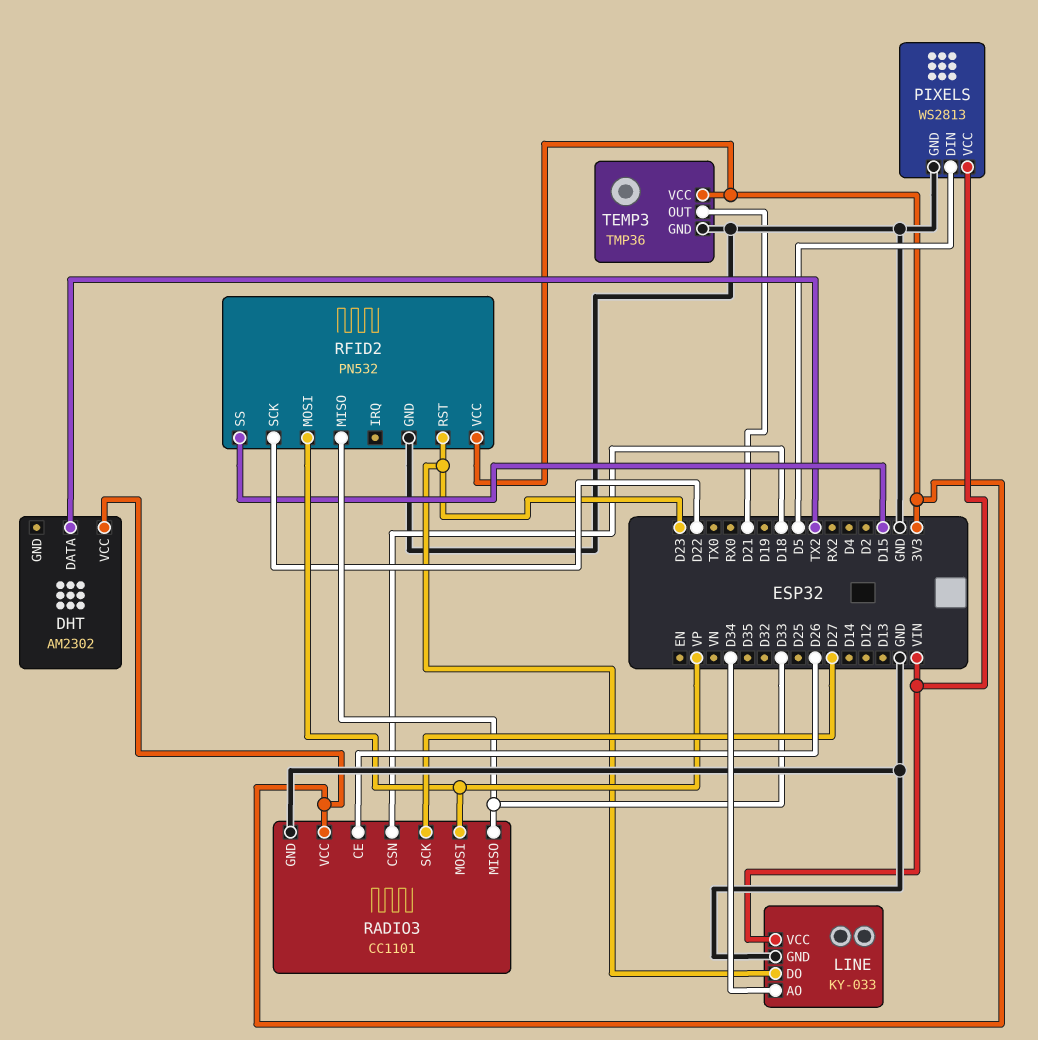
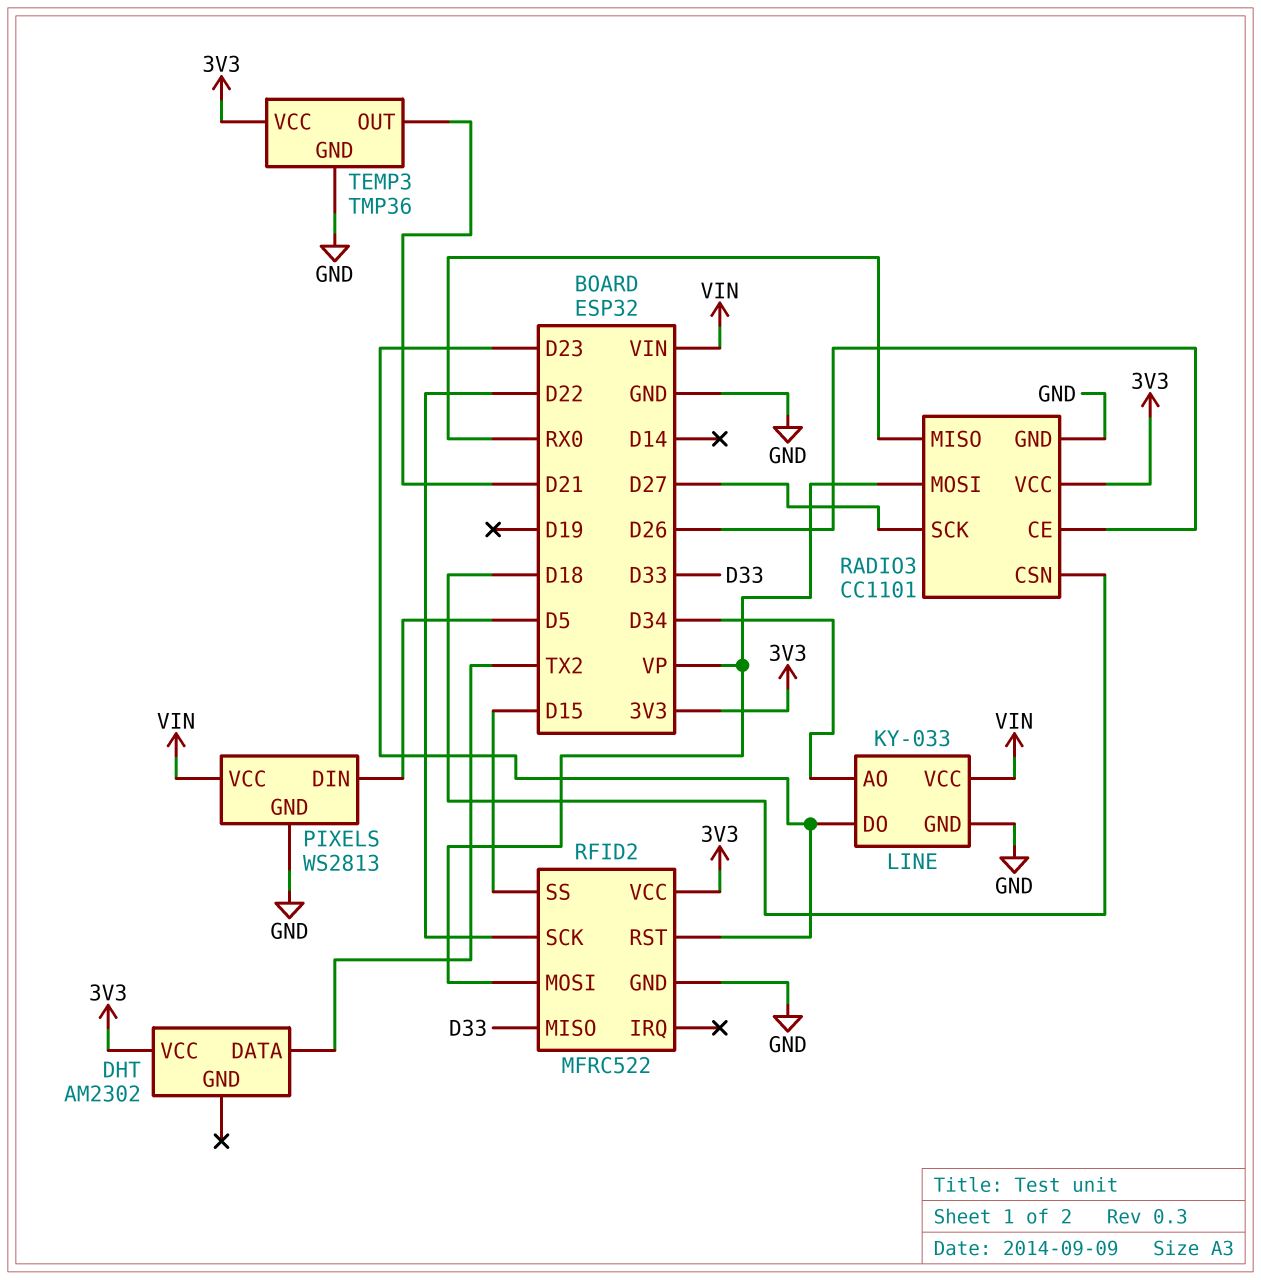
RADIO3 pin MISO: D33 -> RX0
RFID2: PN532 -> MFRC522

